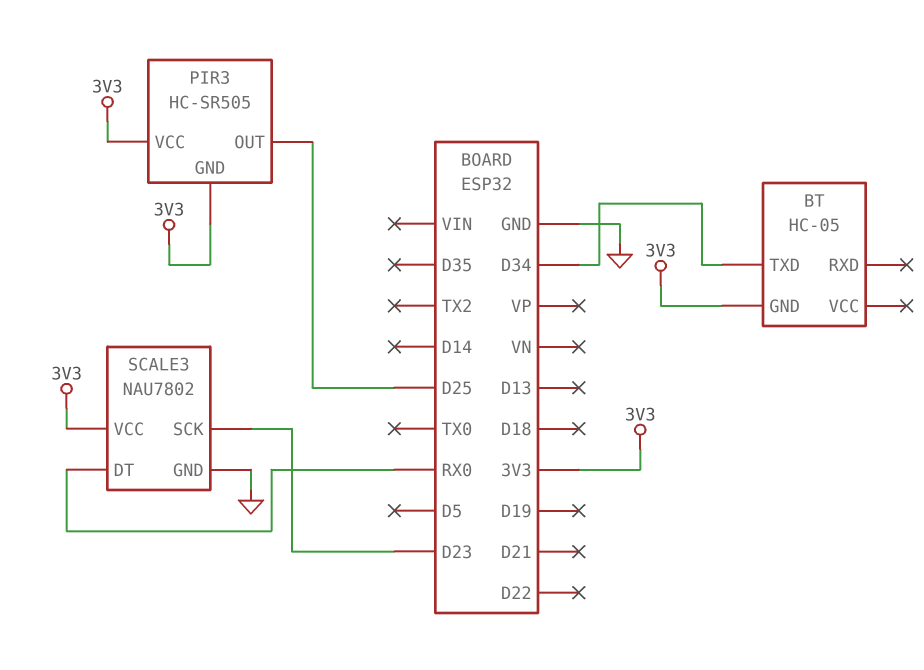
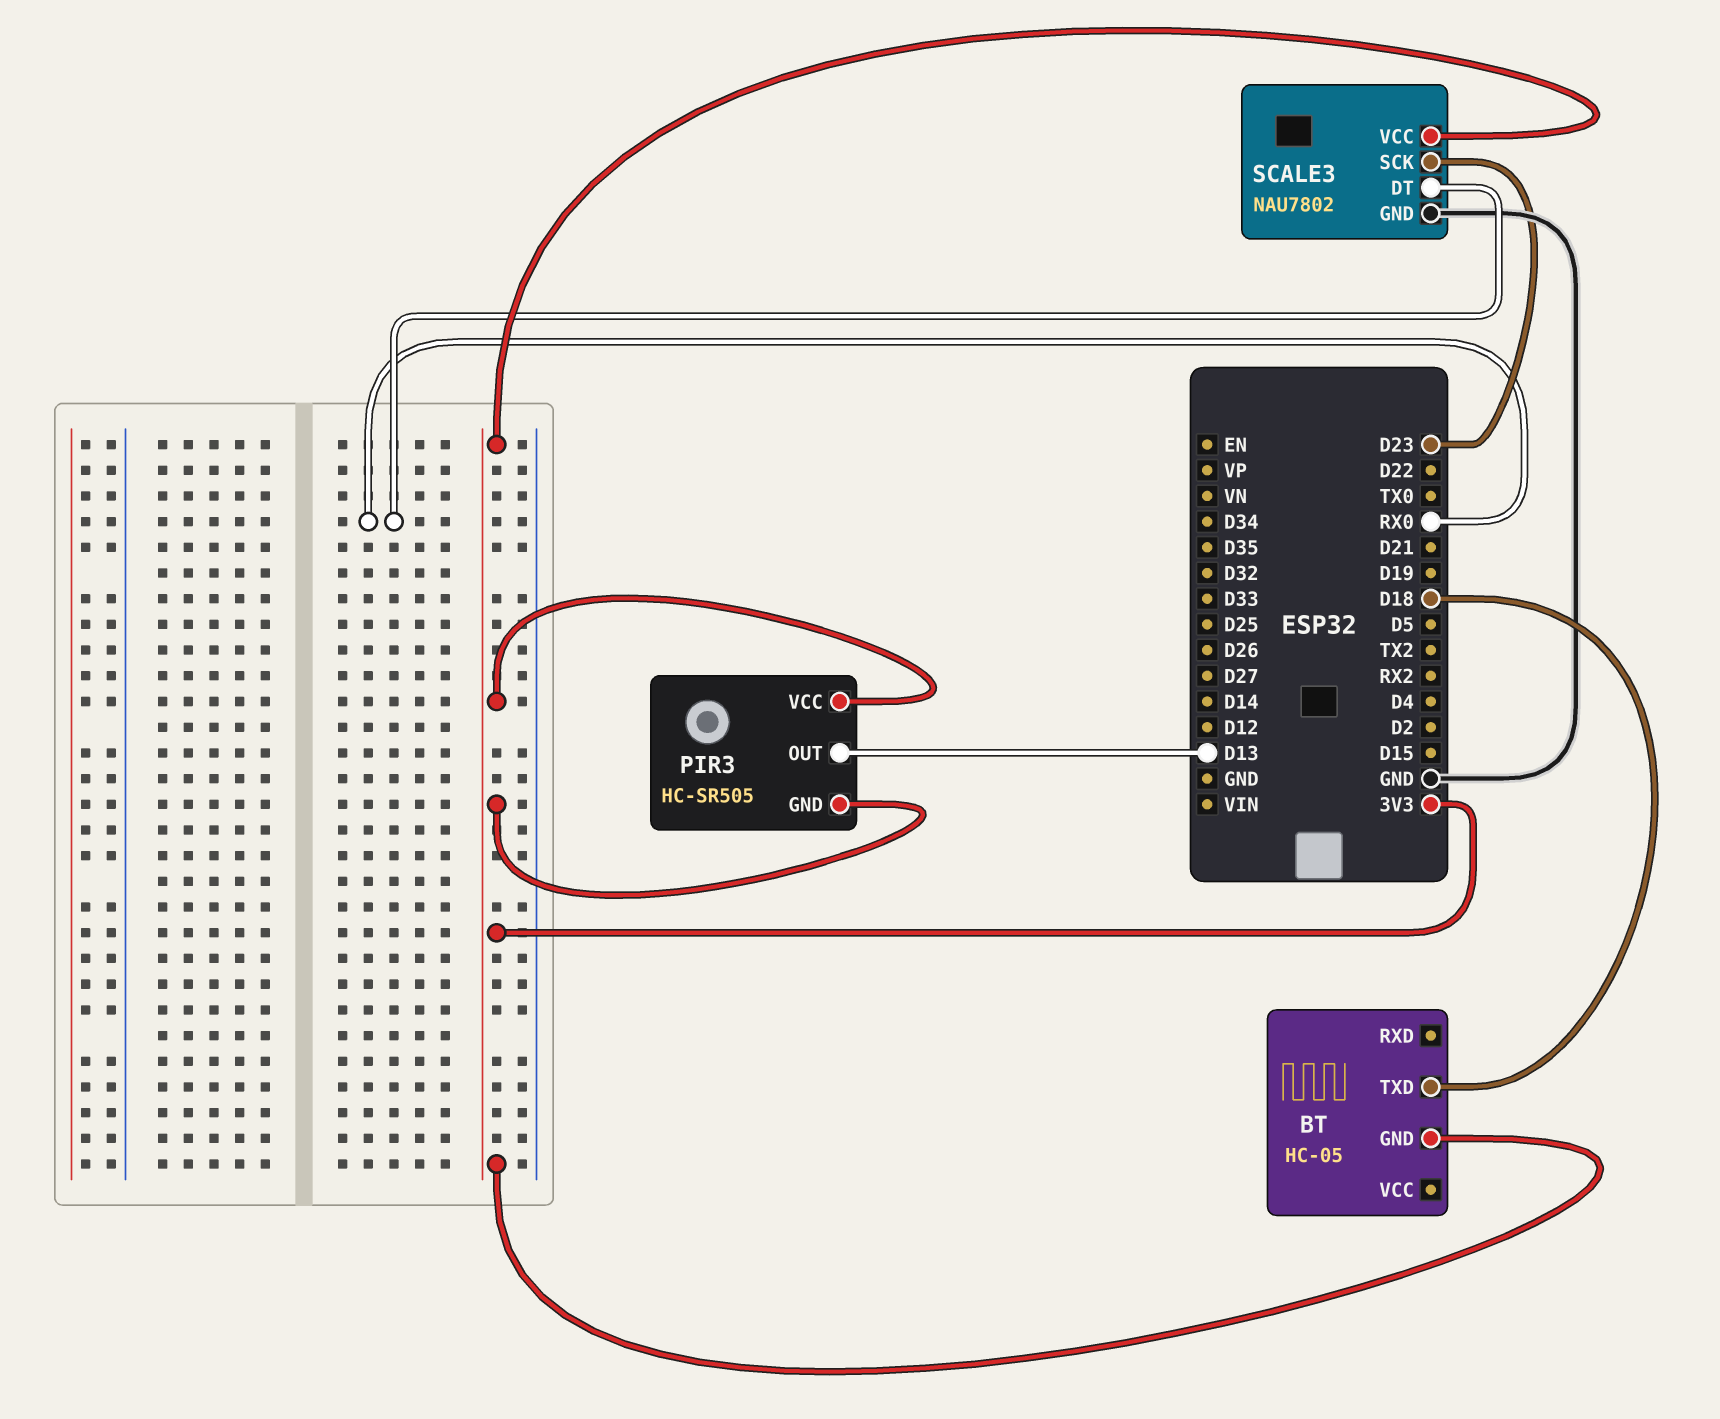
BT pin TXD: D34 -> D18
PIR3 pin OUT: D25 -> D13

